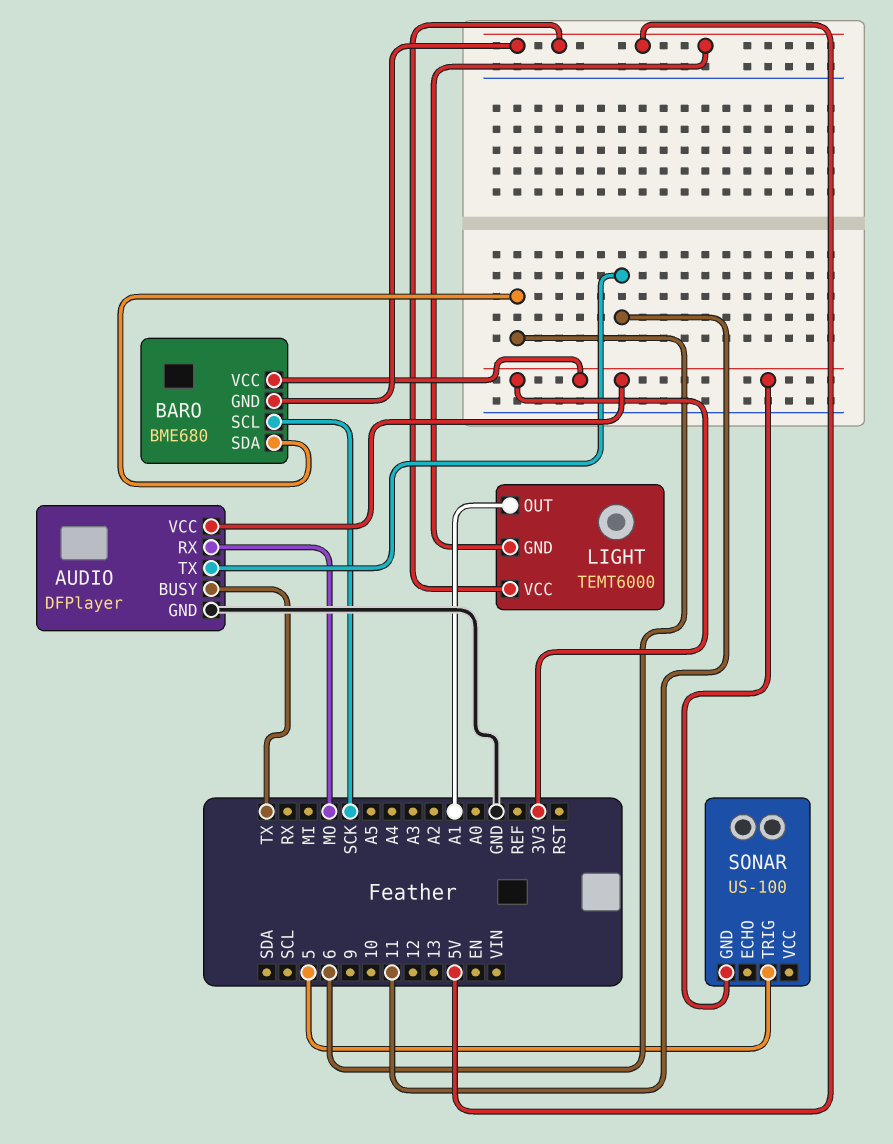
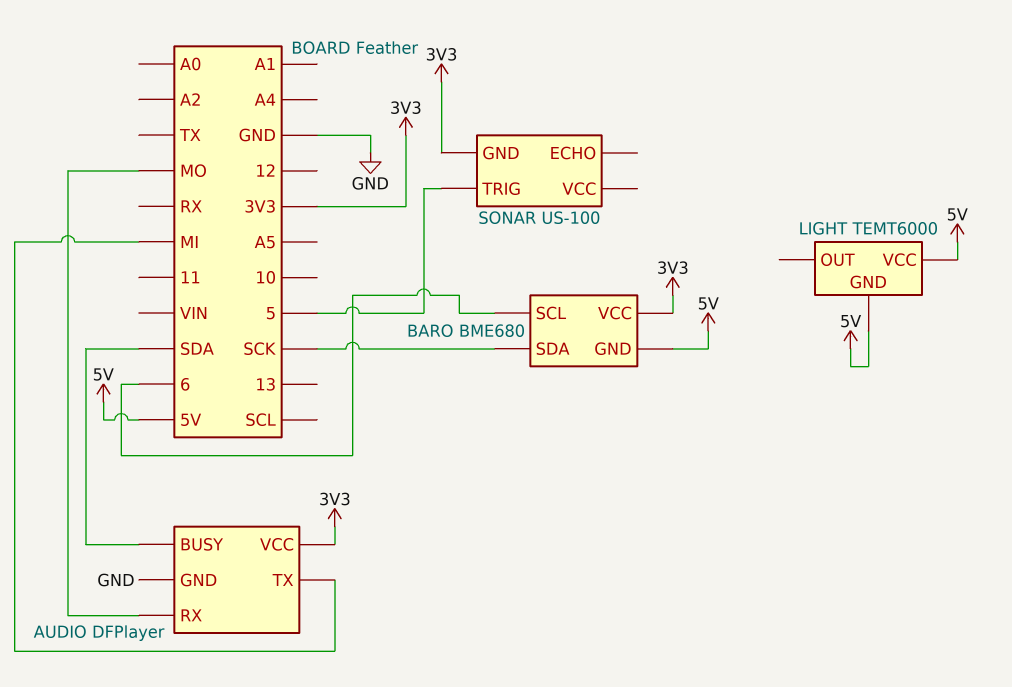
AUDIO pin BUSY: TX -> SDA
AUDIO pin TX: 11 -> MI
BARO pin SCL: SCK -> 6
BARO pin SDA: 6 -> SCK
LIGHT pin OUT: A1 -> none

